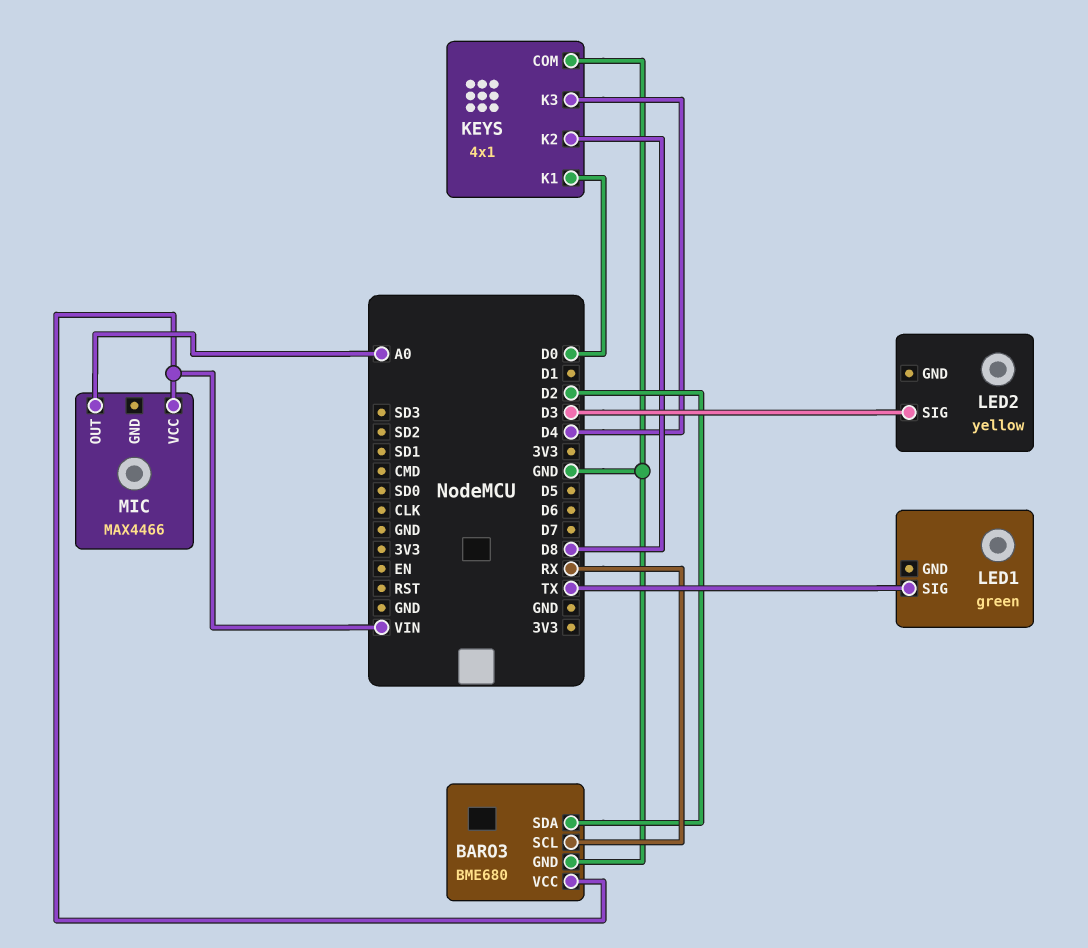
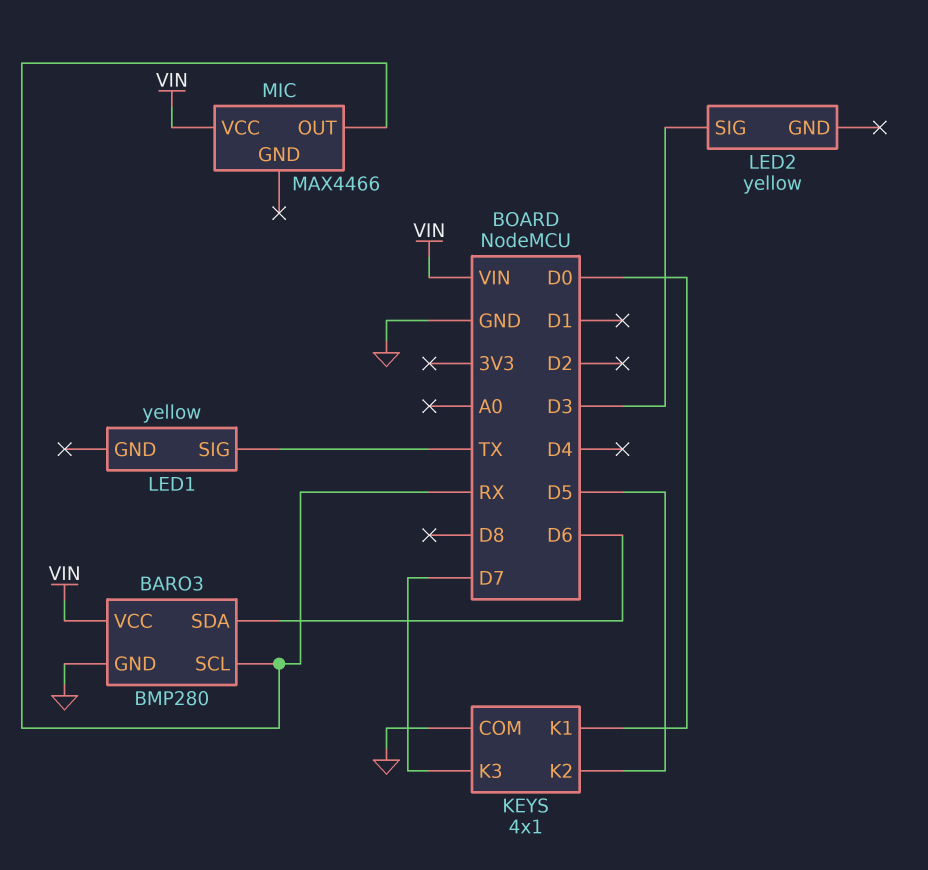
BARO3: BME680 -> BMP280
BARO3 pin SDA: D2 -> D6
KEYS pin K2: D8 -> D5
KEYS pin K3: D4 -> D7
LED1: green -> yellow
MIC pin OUT: A0 -> RX

